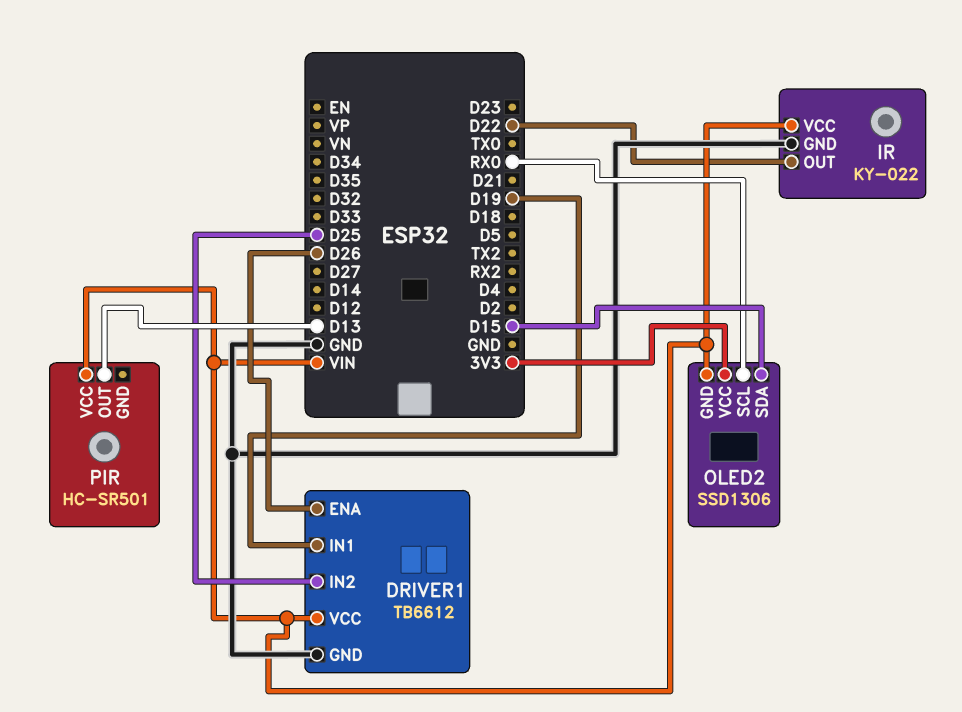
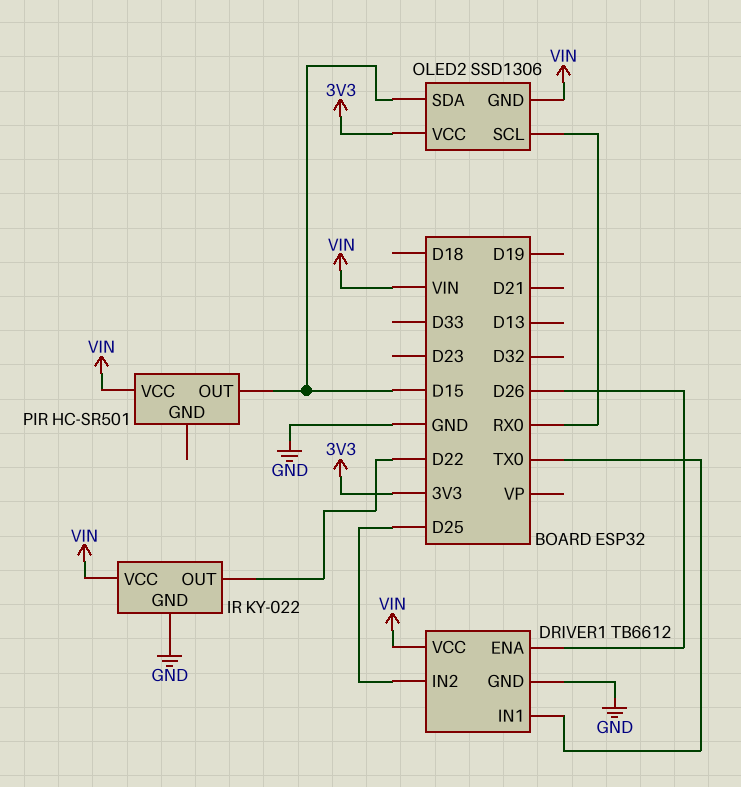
DRIVER1 pin IN1: D19 -> TX0
PIR pin OUT: D13 -> D15

